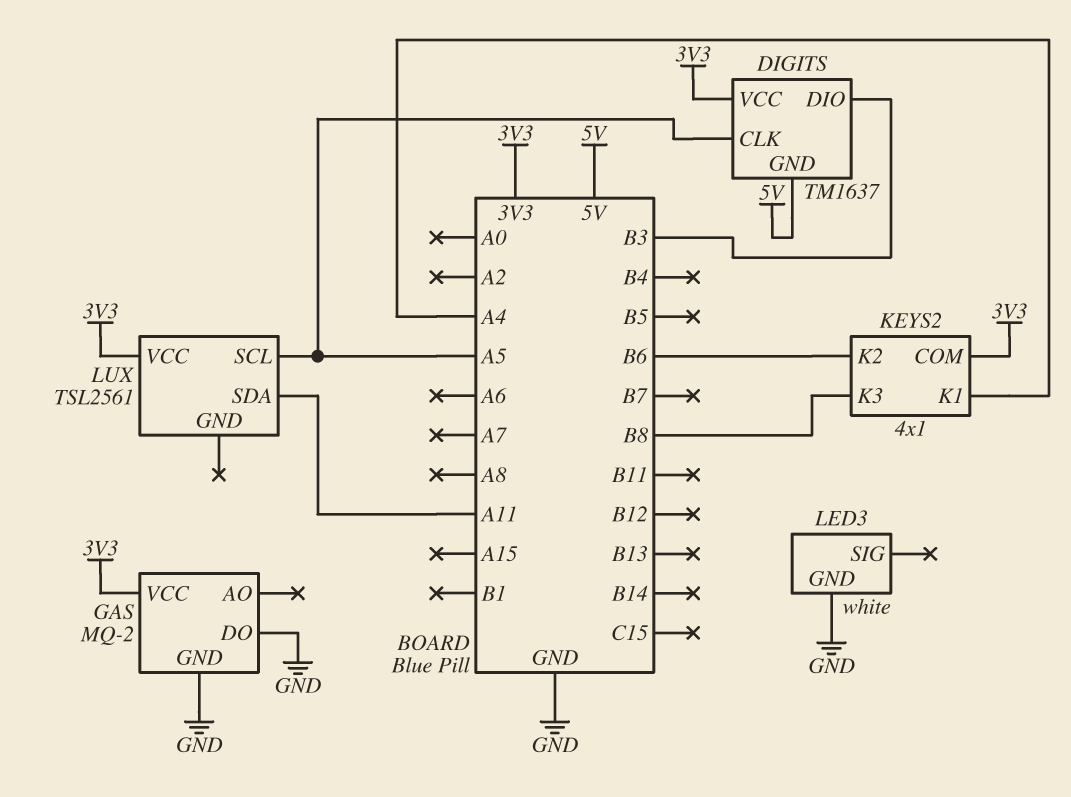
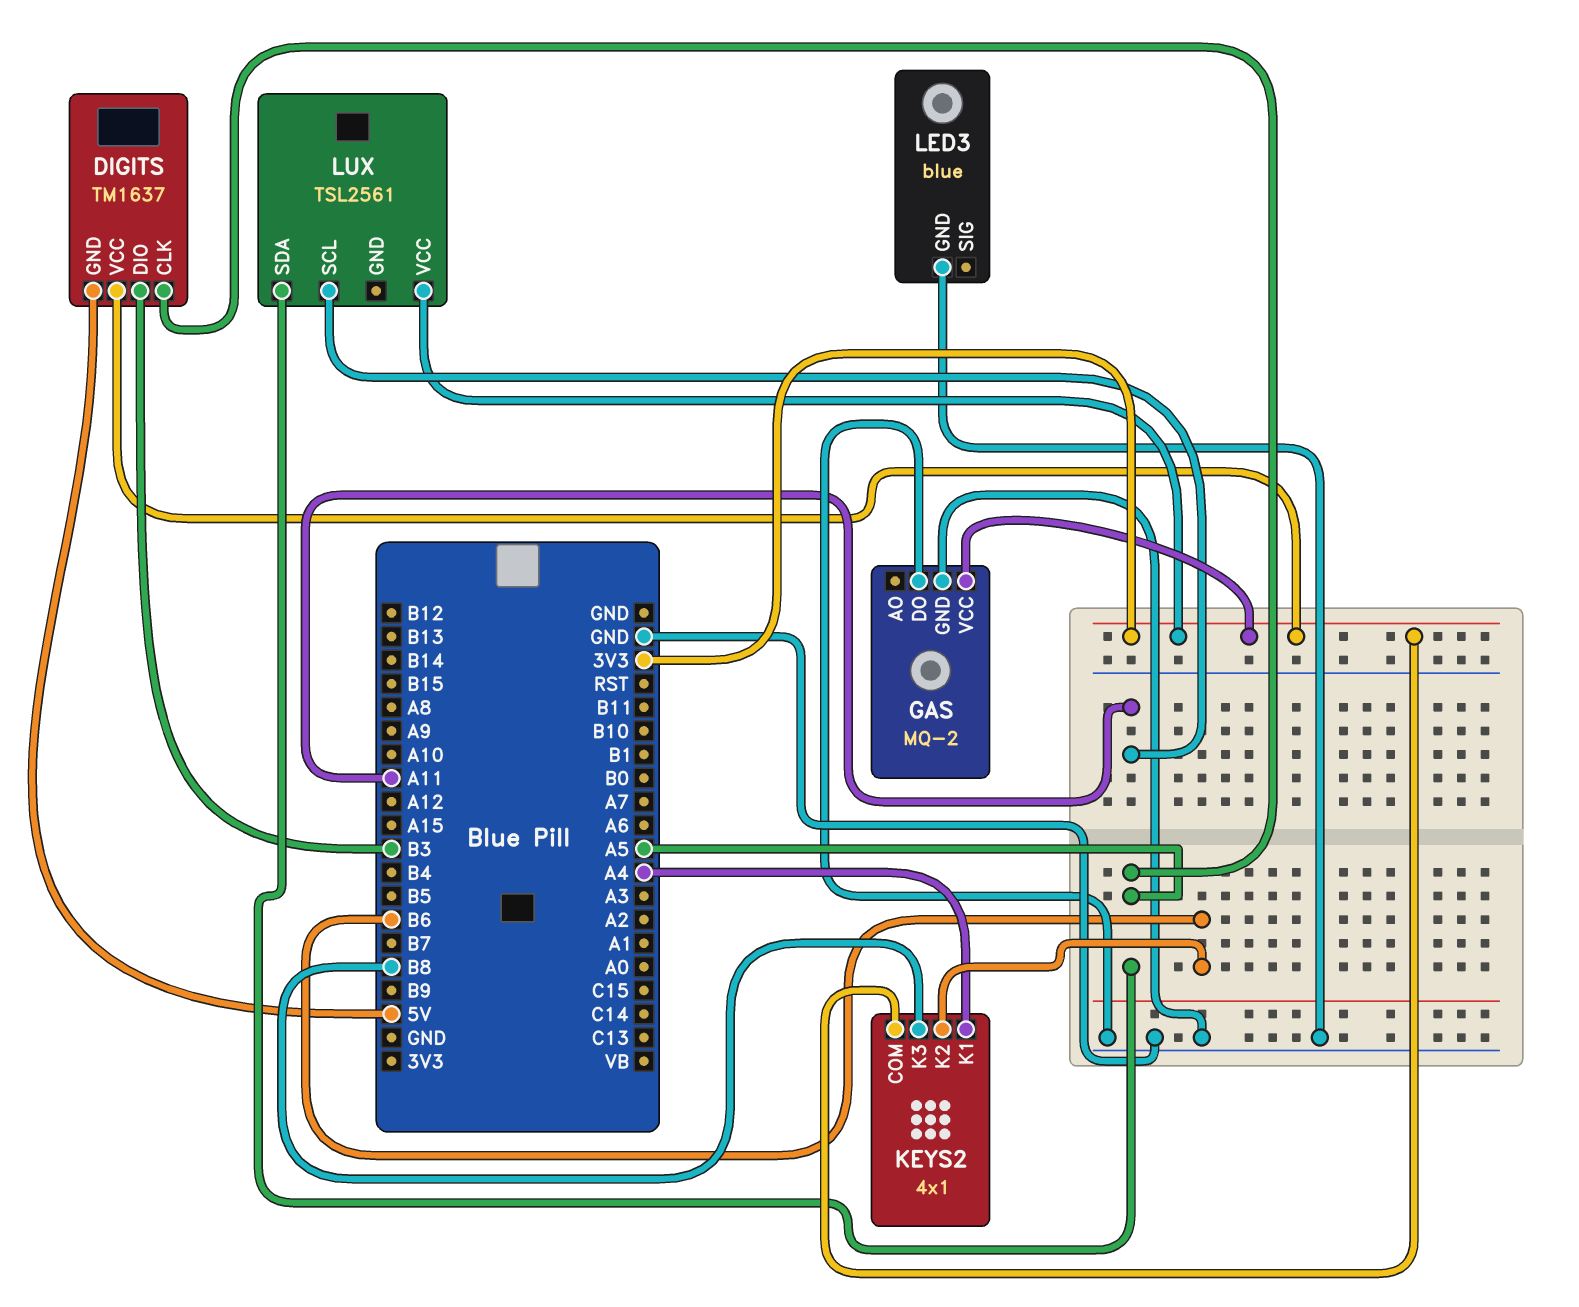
LED3: white -> blue
LUX pin SCL: A5 -> A11
LUX pin SDA: A11 -> A5

